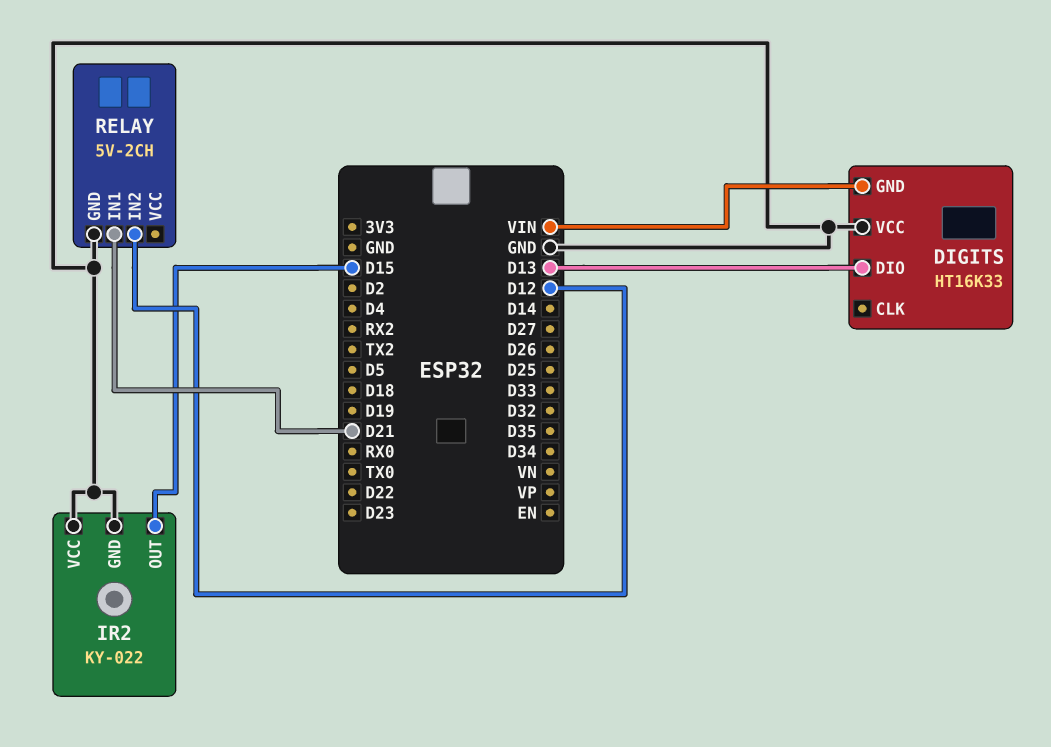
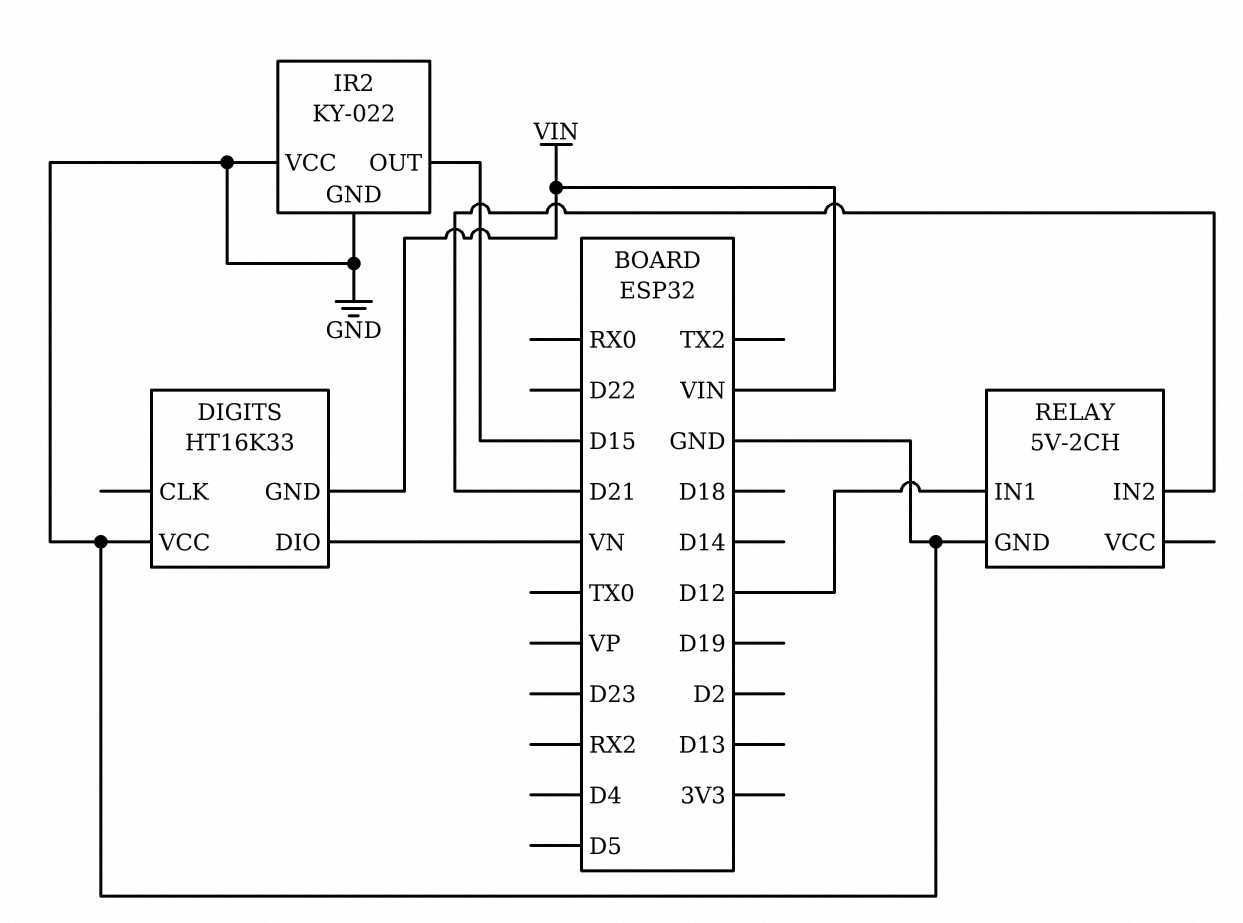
DIGITS pin DIO: D13 -> VN
RELAY pin IN1: D21 -> D12
RELAY pin IN2: D12 -> D21

